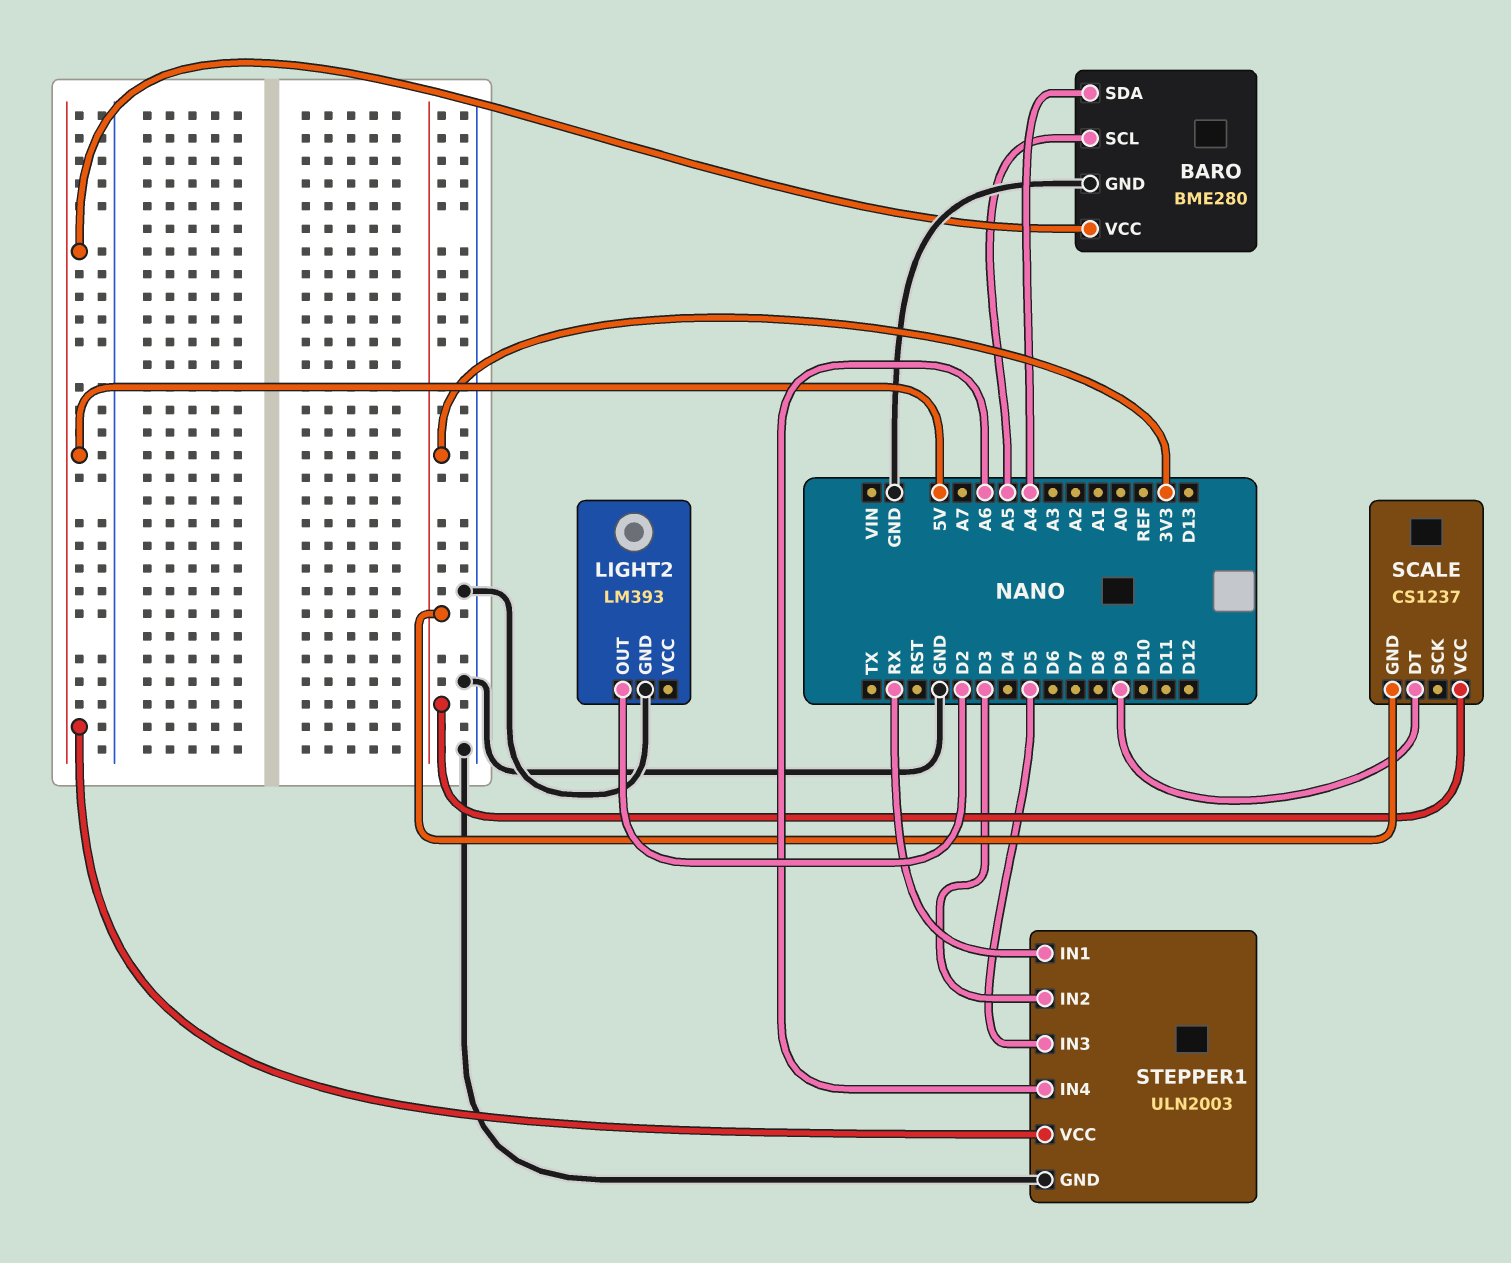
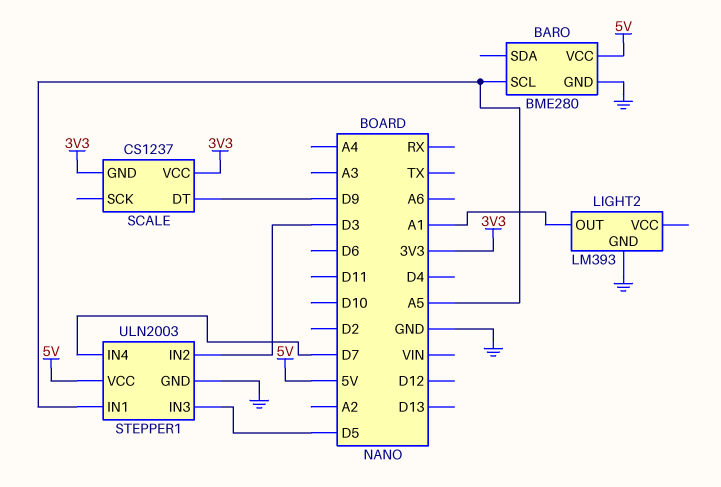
BARO pin SDA: A4 -> none
LIGHT2 pin OUT: D2 -> A1
STEPPER1 pin IN1: RX -> A5
STEPPER1 pin IN4: A6 -> D7

